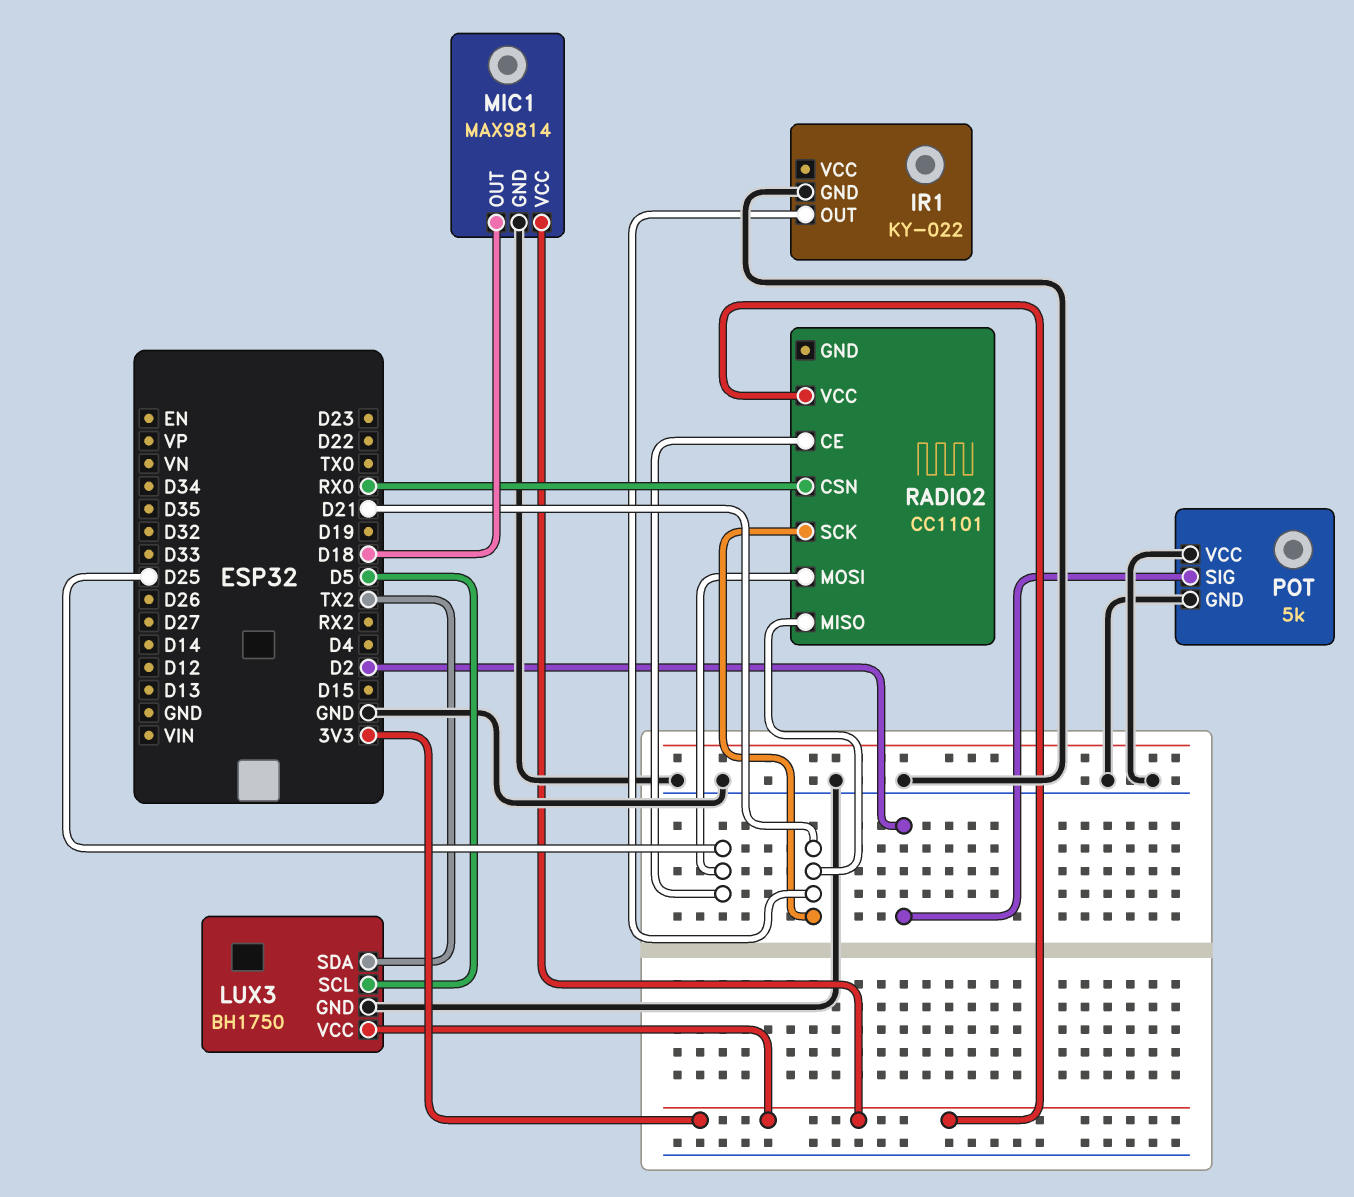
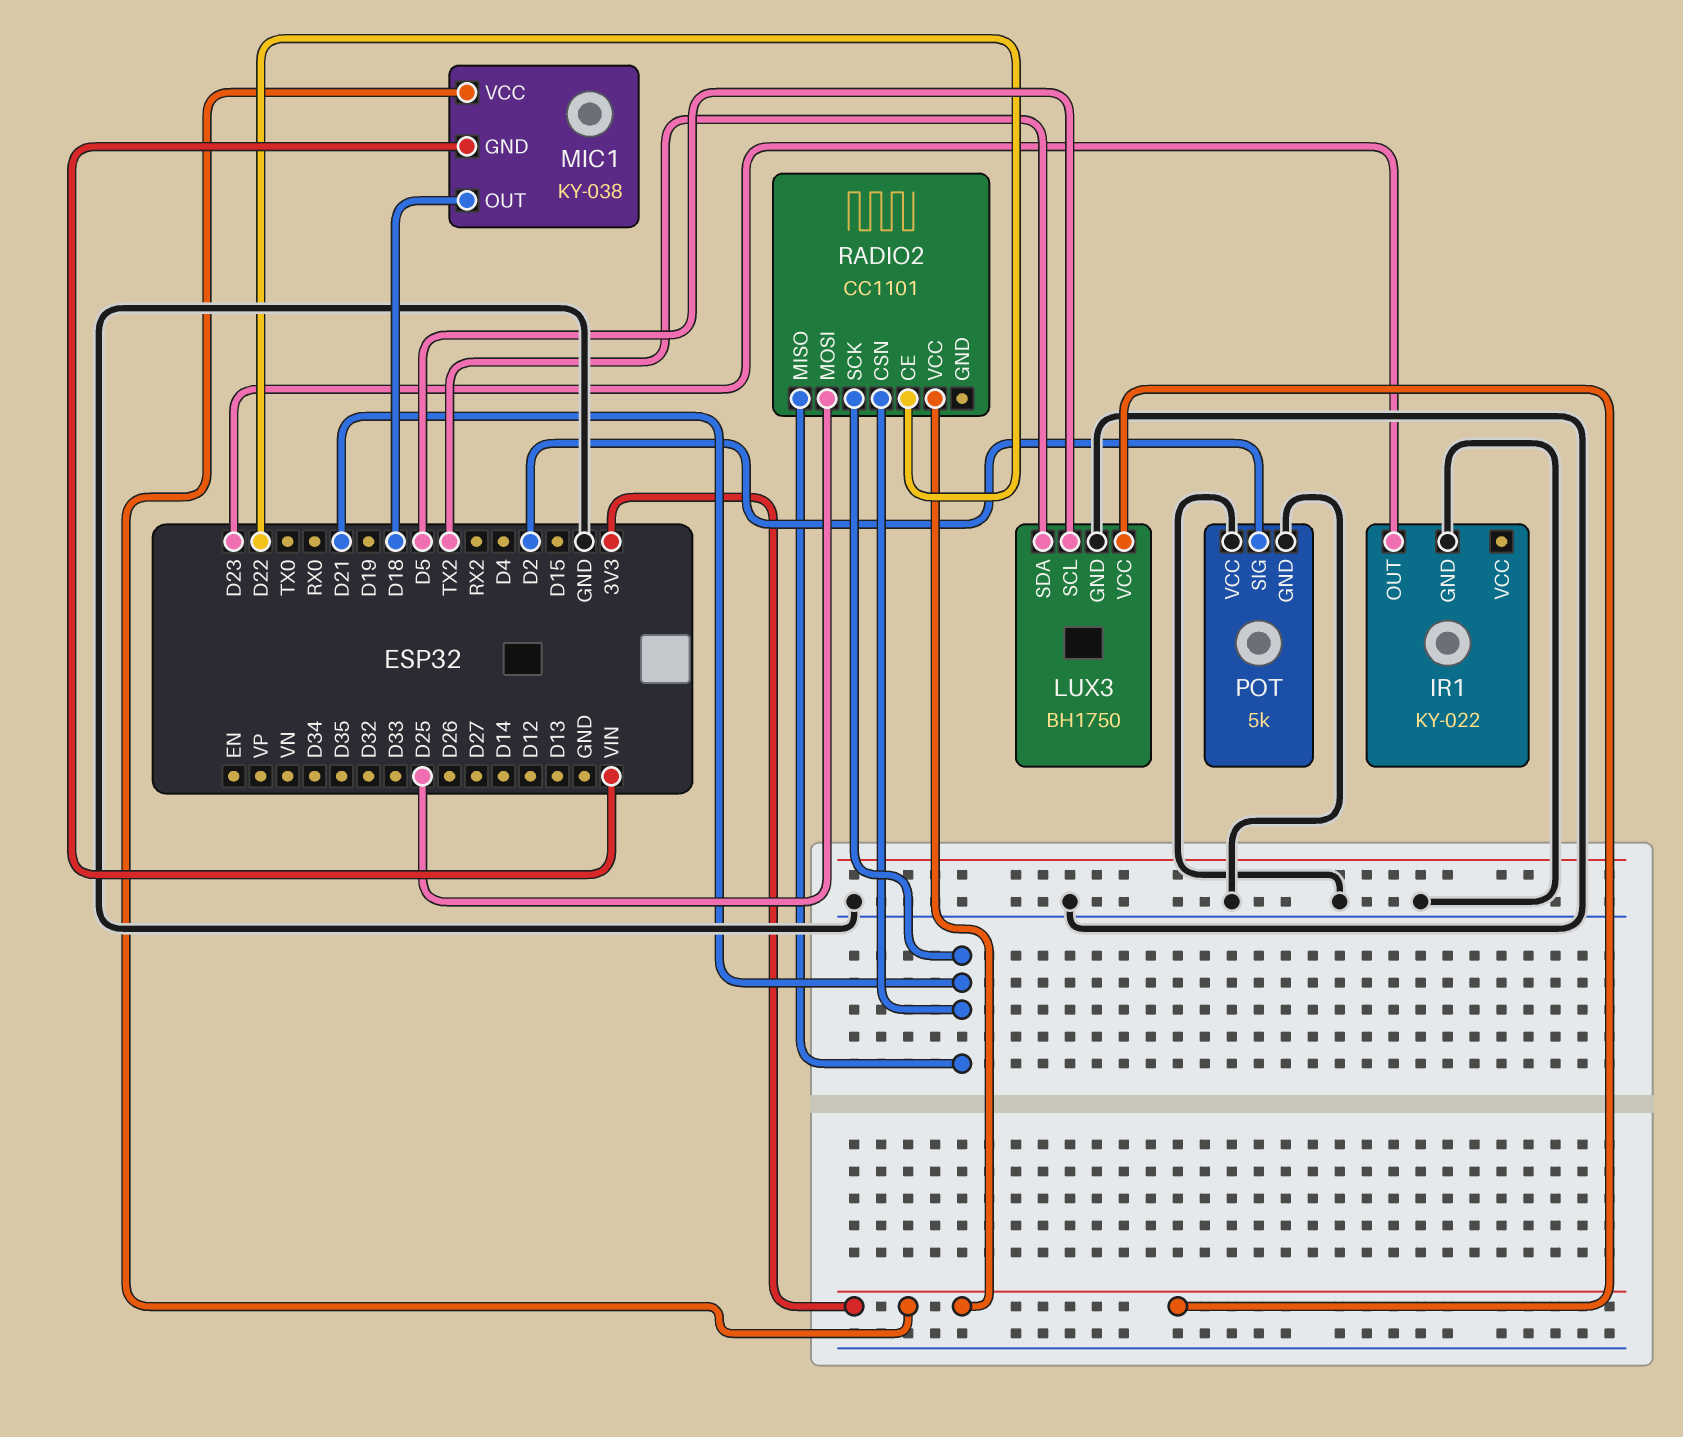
IR1 pin OUT: D21 -> D23
MIC1: MAX9814 -> KY-038
MIC1 pin GND: GND -> VIN
RADIO2 pin CE: D25 -> D22
RADIO2 pin CSN: RX0 -> D21

